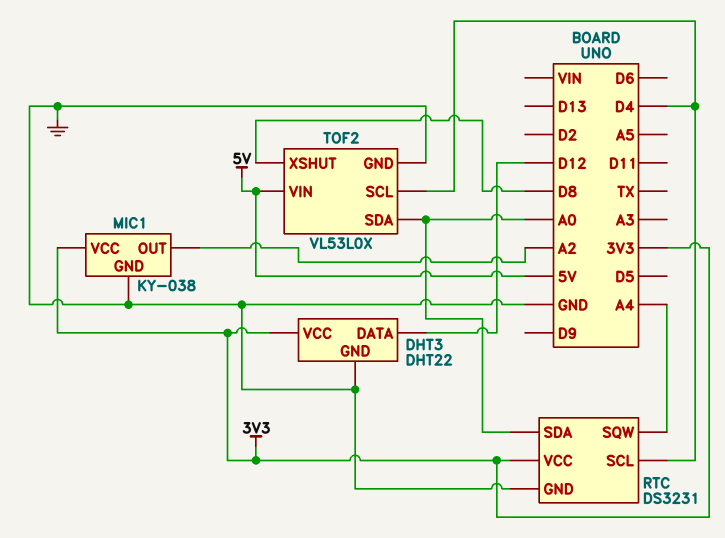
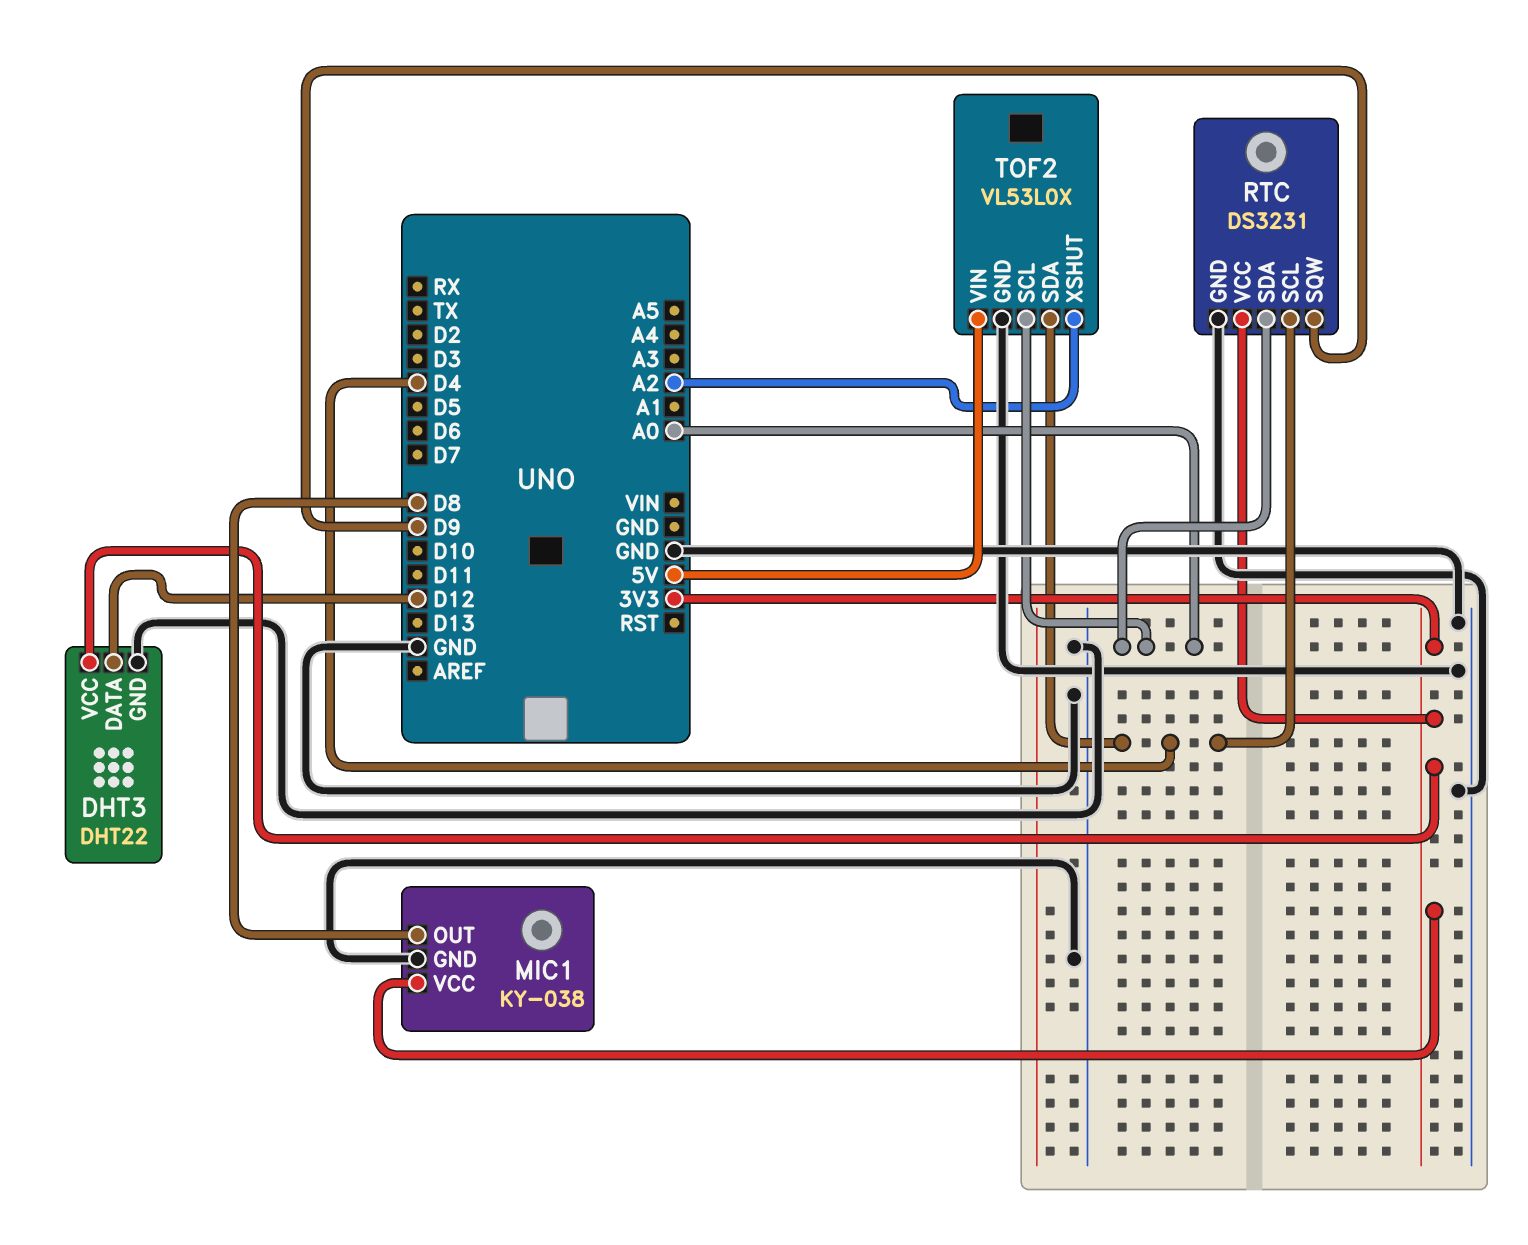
MIC1 pin OUT: A2 -> D8
RTC pin SQW: A4 -> D9
TOF2 pin SCL: D4 -> A0
TOF2 pin SDA: A0 -> D4
TOF2 pin XSHUT: D8 -> A2

